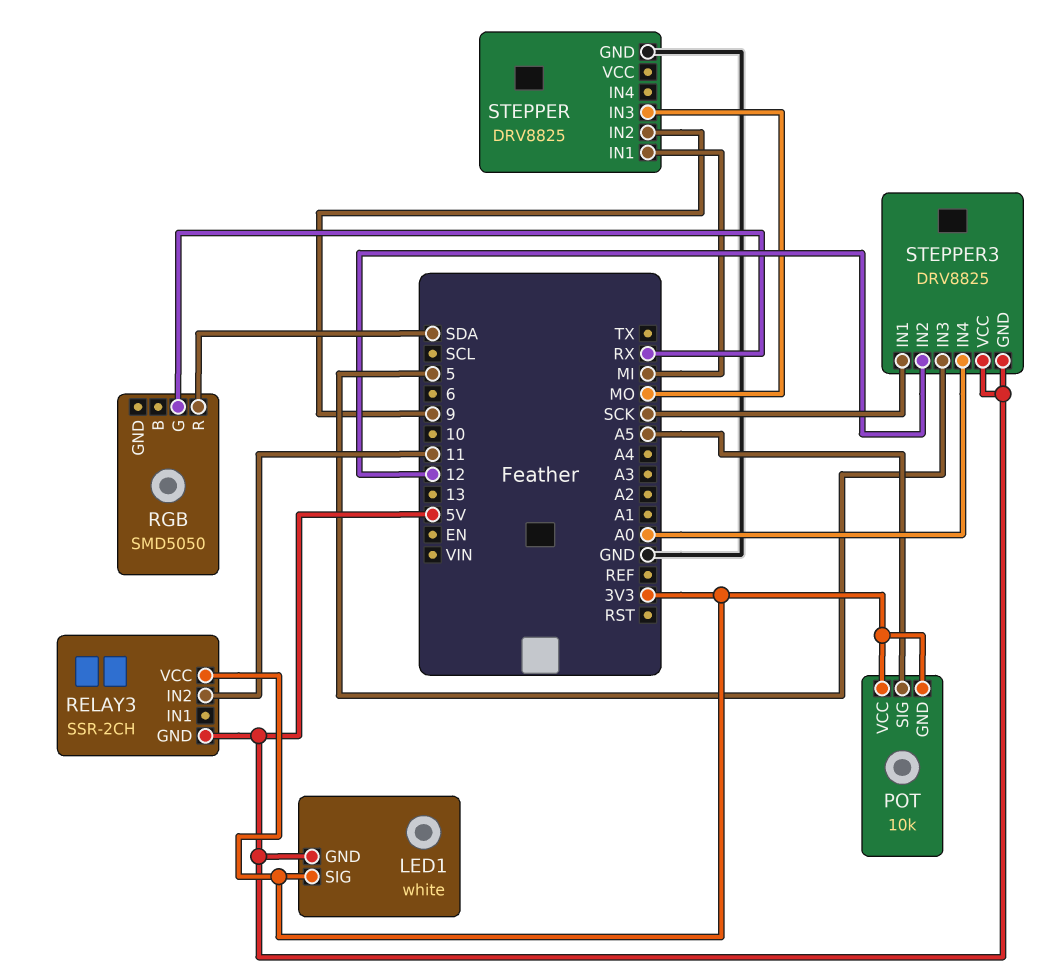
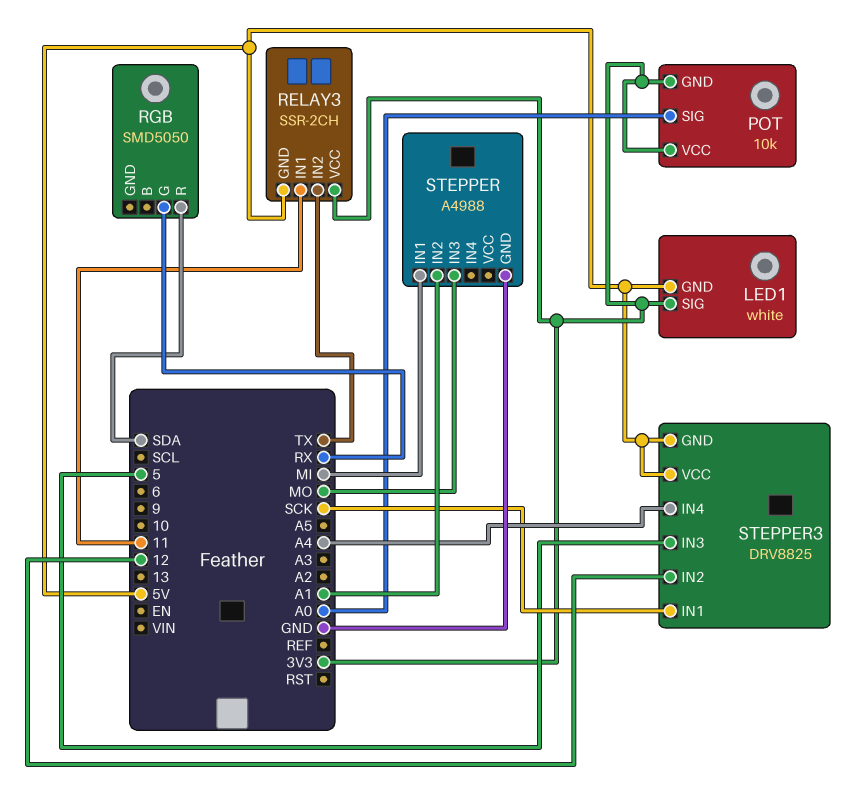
POT pin SIG: A5 -> A0
RELAY3 pin IN1: none -> 11
RELAY3 pin IN2: 11 -> TX
STEPPER: DRV8825 -> A4988
STEPPER pin IN2: 9 -> A1
STEPPER3 pin IN4: A0 -> A4

